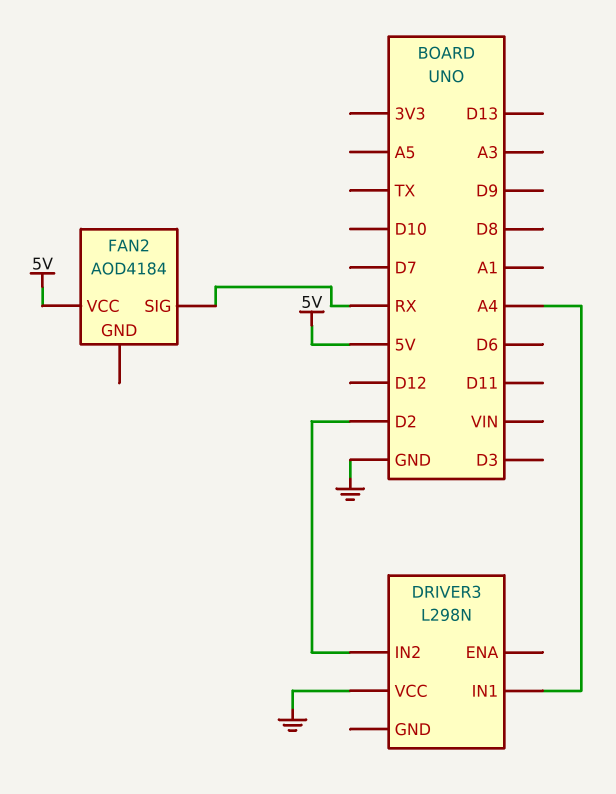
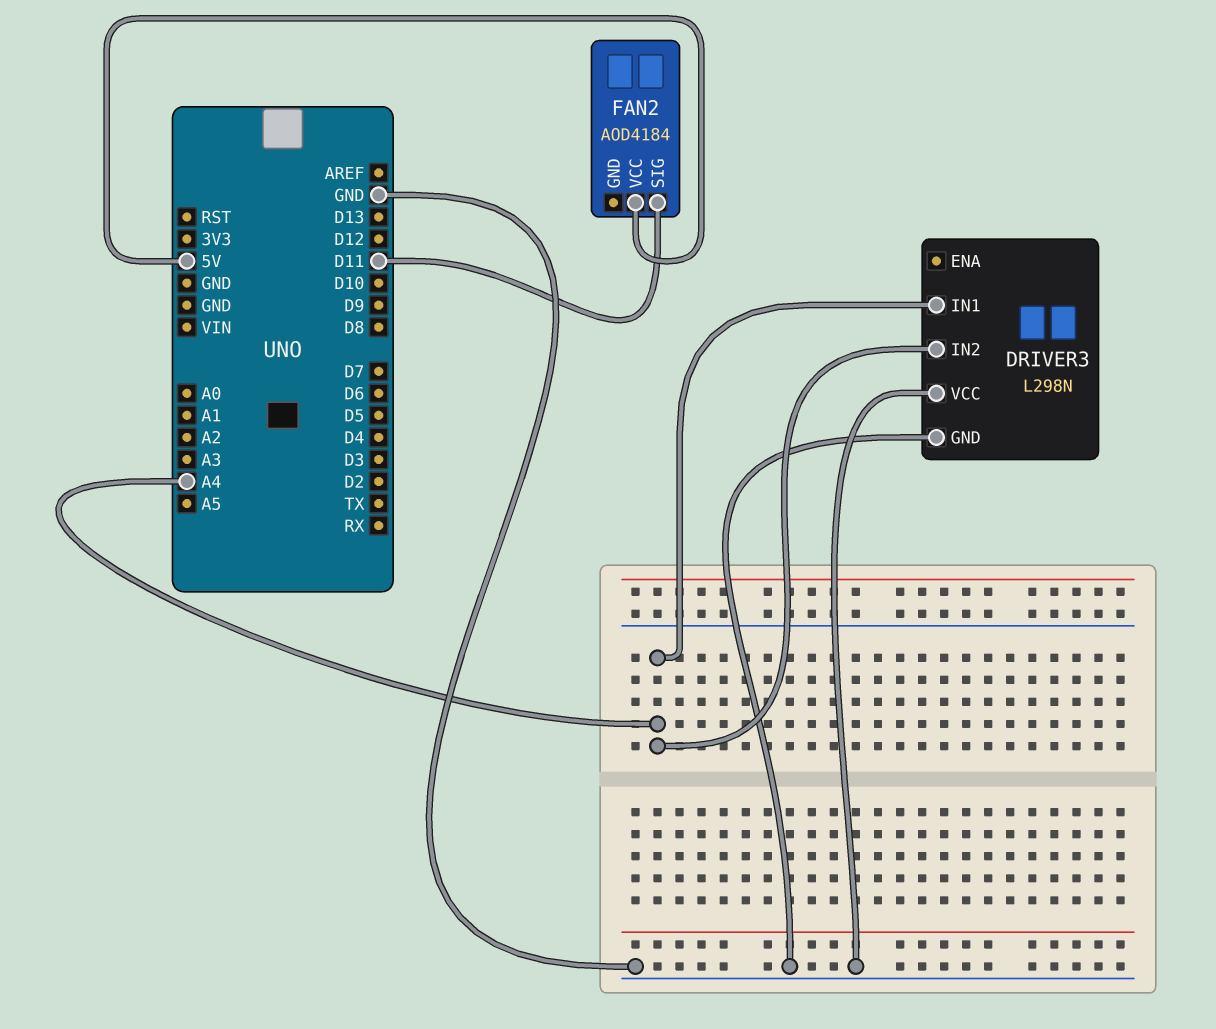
DRIVER3 pin GND: none -> GND
DRIVER3 pin IN2: D2 -> A4
FAN2 pin SIG: RX -> D11

